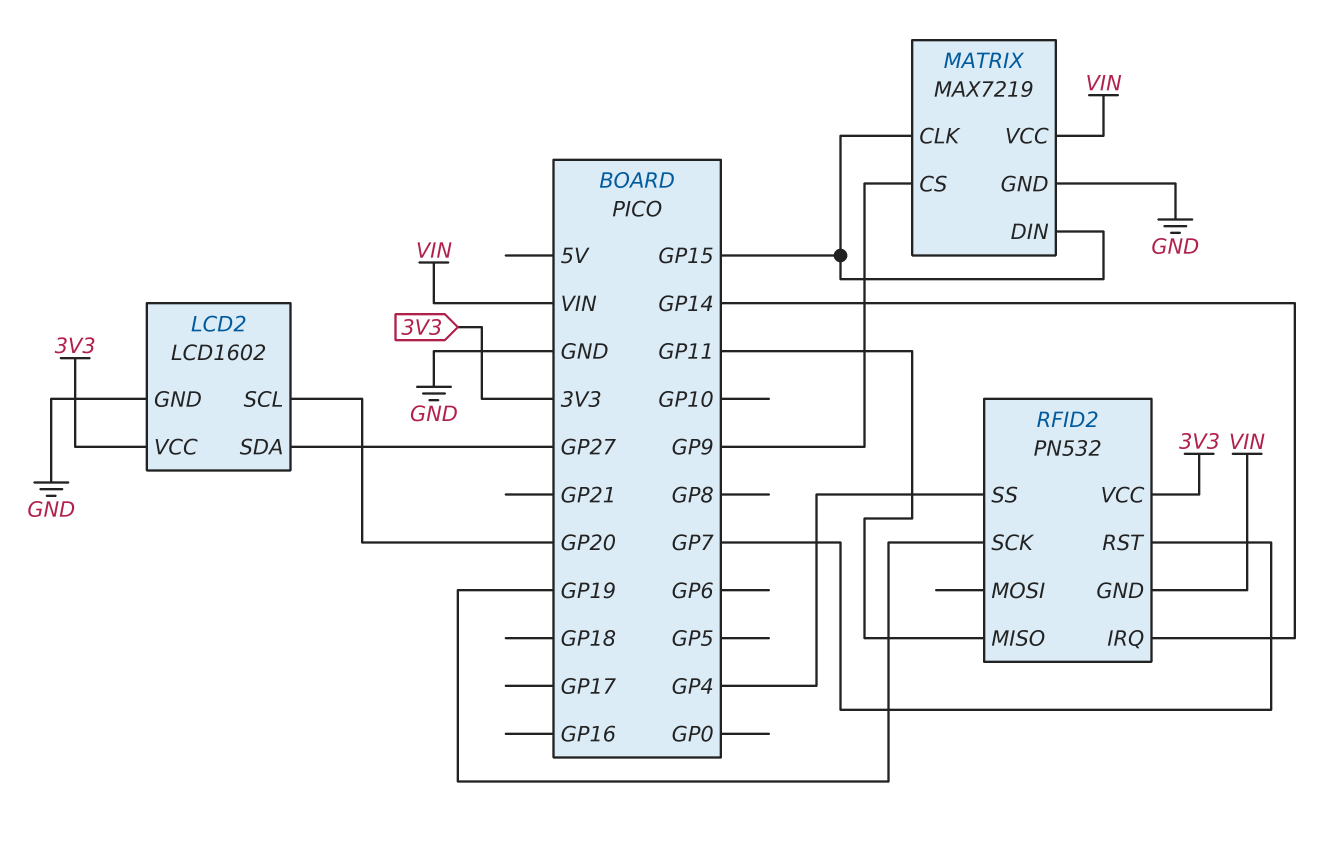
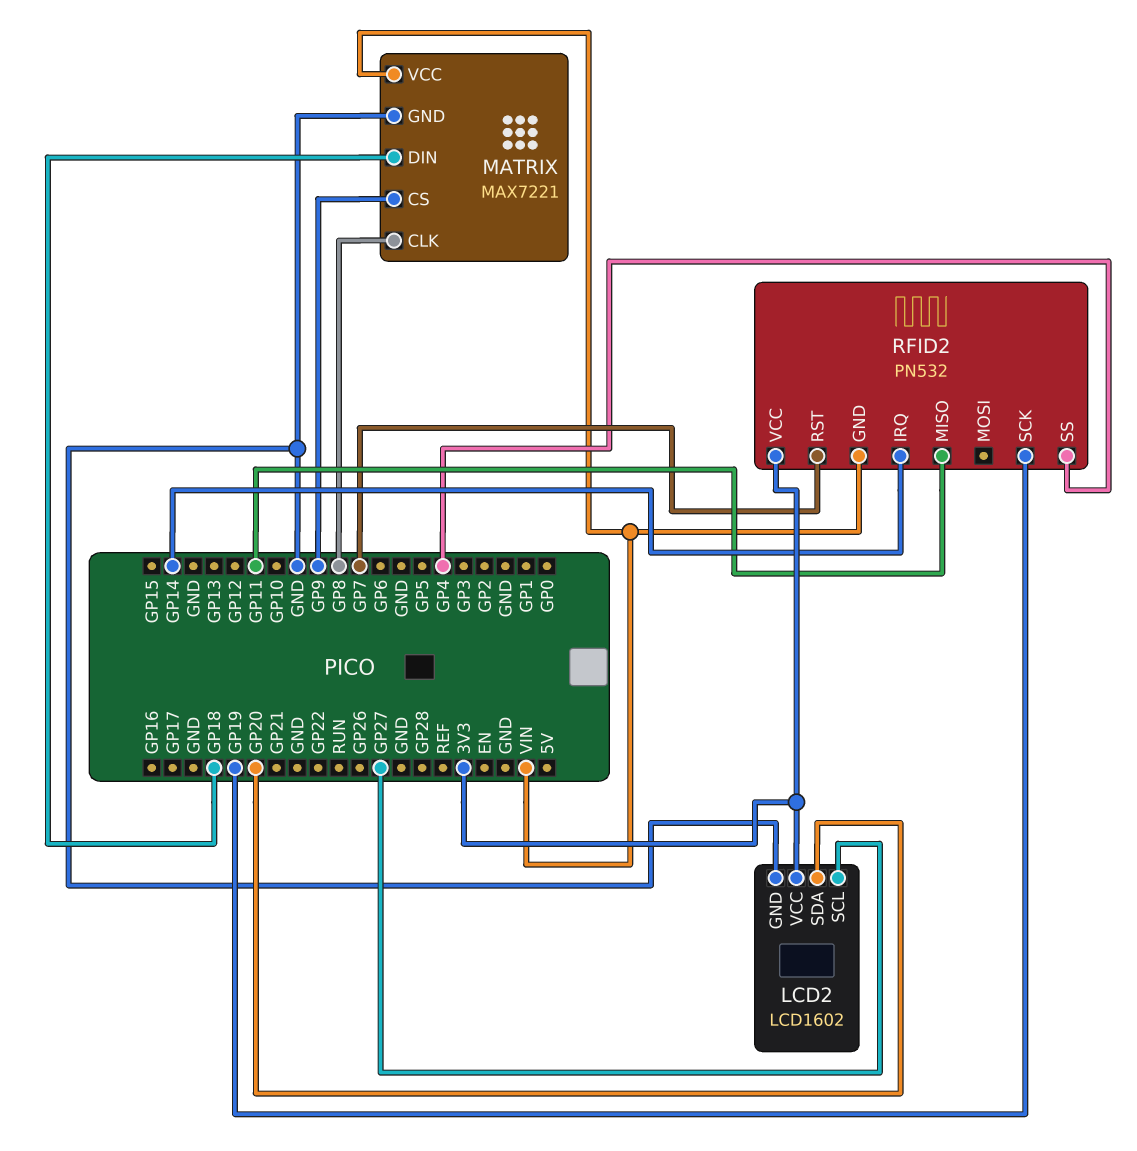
LCD2 pin SCL: GP20 -> GP27
LCD2 pin SDA: GP27 -> GP20
MATRIX: MAX7219 -> MAX7221
MATRIX pin CLK: GP15 -> GP8
MATRIX pin DIN: GP15 -> GP18

